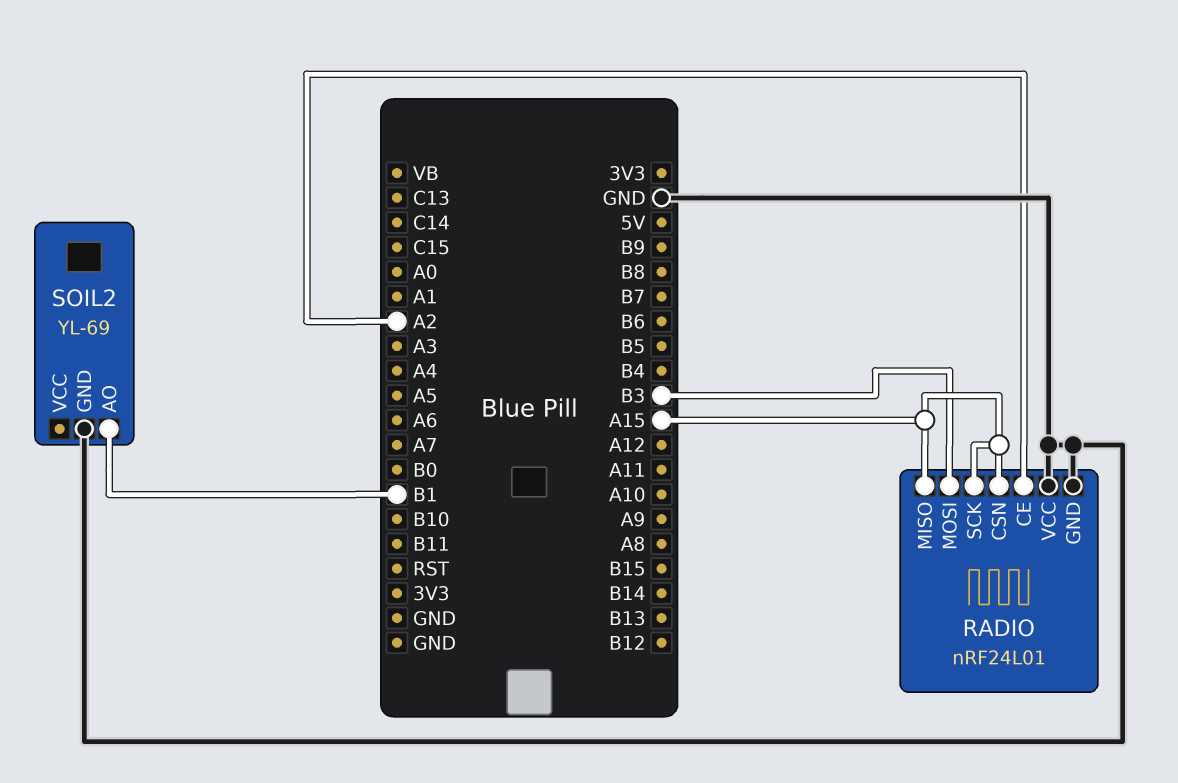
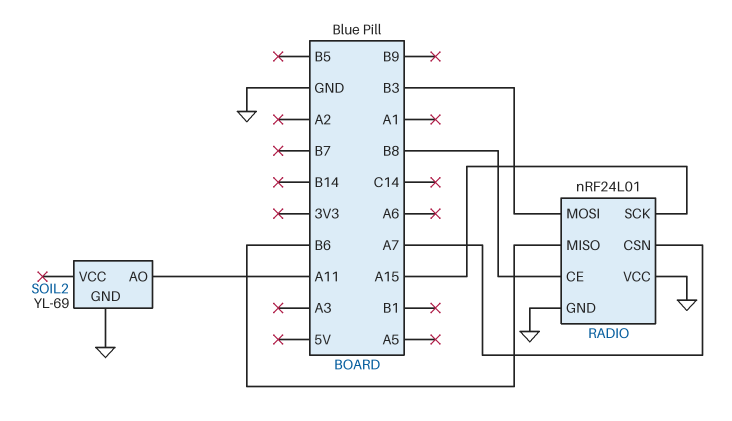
RADIO pin CE: A2 -> B8
RADIO pin CSN: A15 -> A7
RADIO pin MISO: A15 -> B6
SOIL2 pin AO: B1 -> A11

